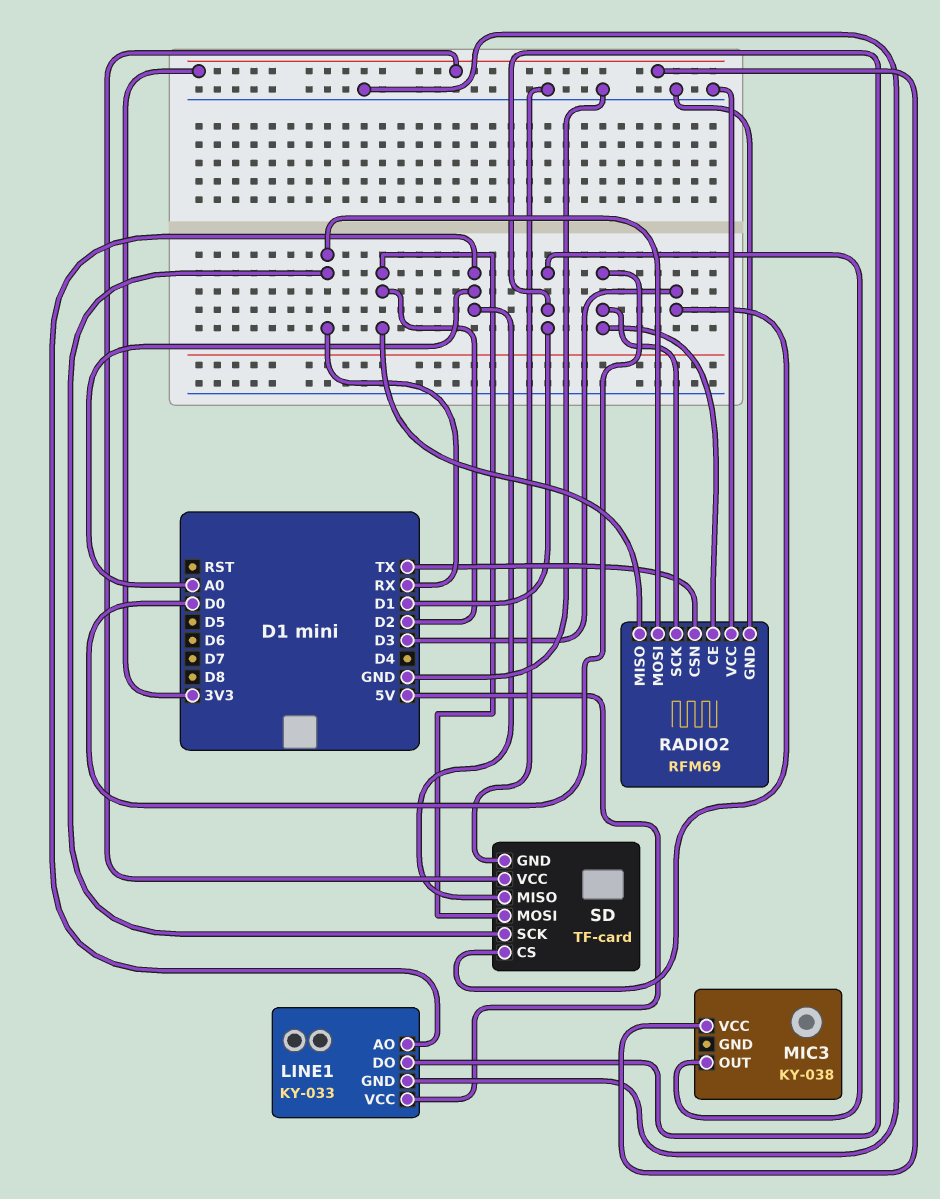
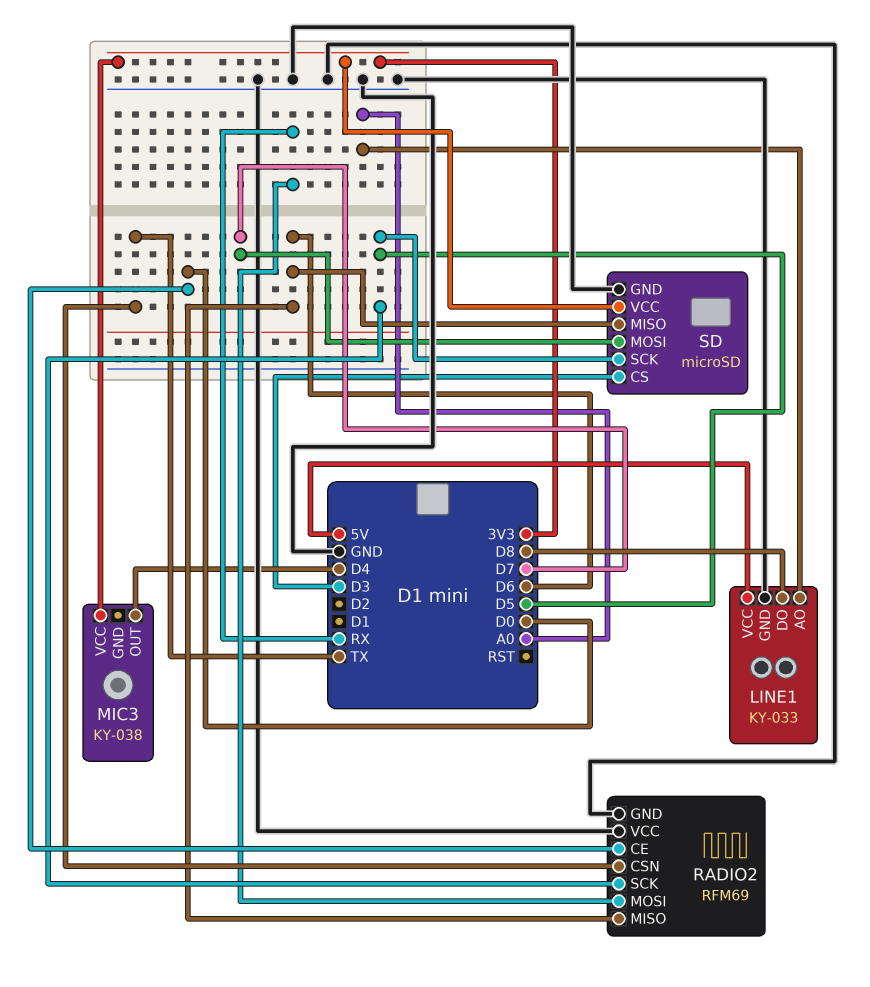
LINE1 pin DO: D1 -> D8
MIC3 pin OUT: D1 -> D4
RADIO2 pin MISO: D2 -> D6
RADIO2 pin SCK: D0 -> D5
SD: TF-card -> microSD
SD pin MISO: A0 -> D6
SD pin MOSI: D2 -> D7
SD pin SCK: RX -> D5

